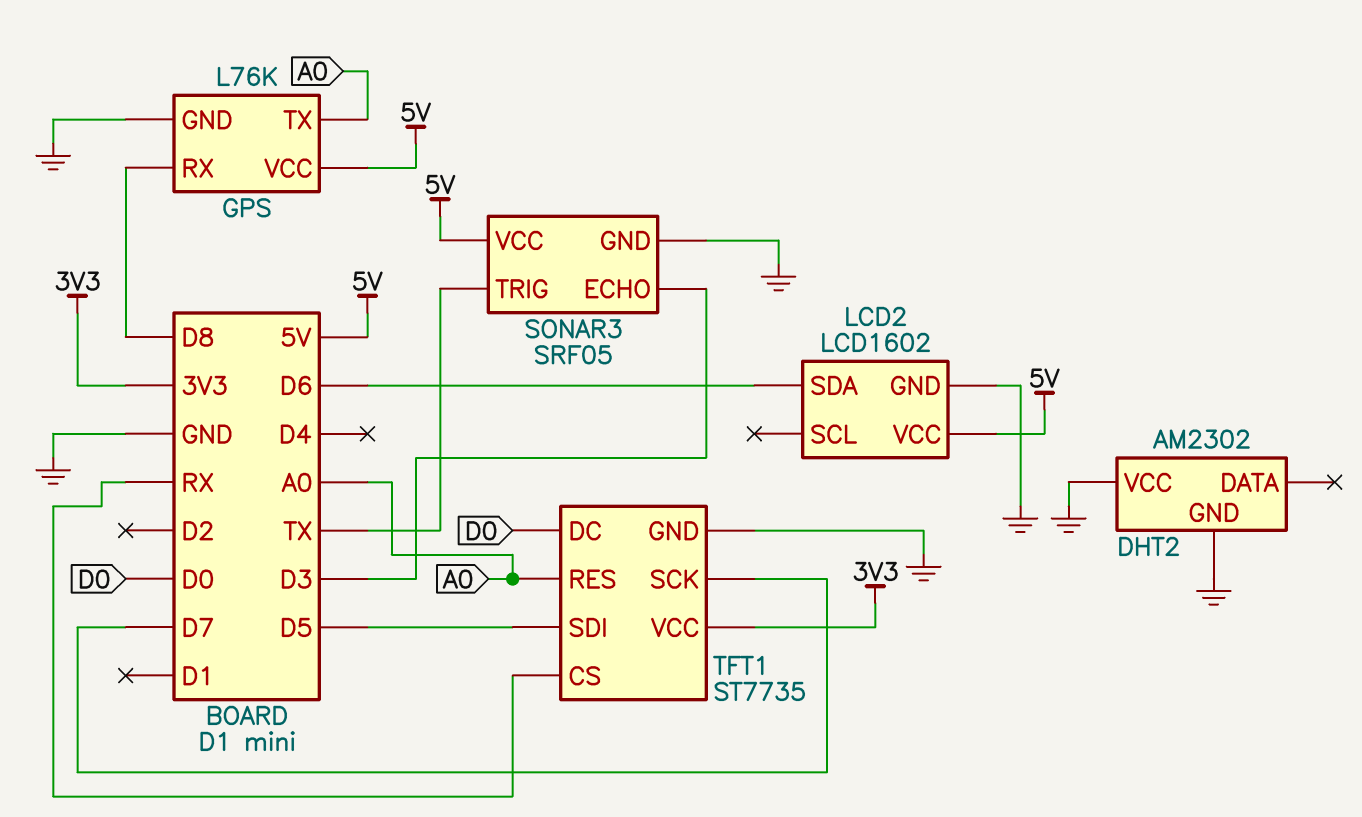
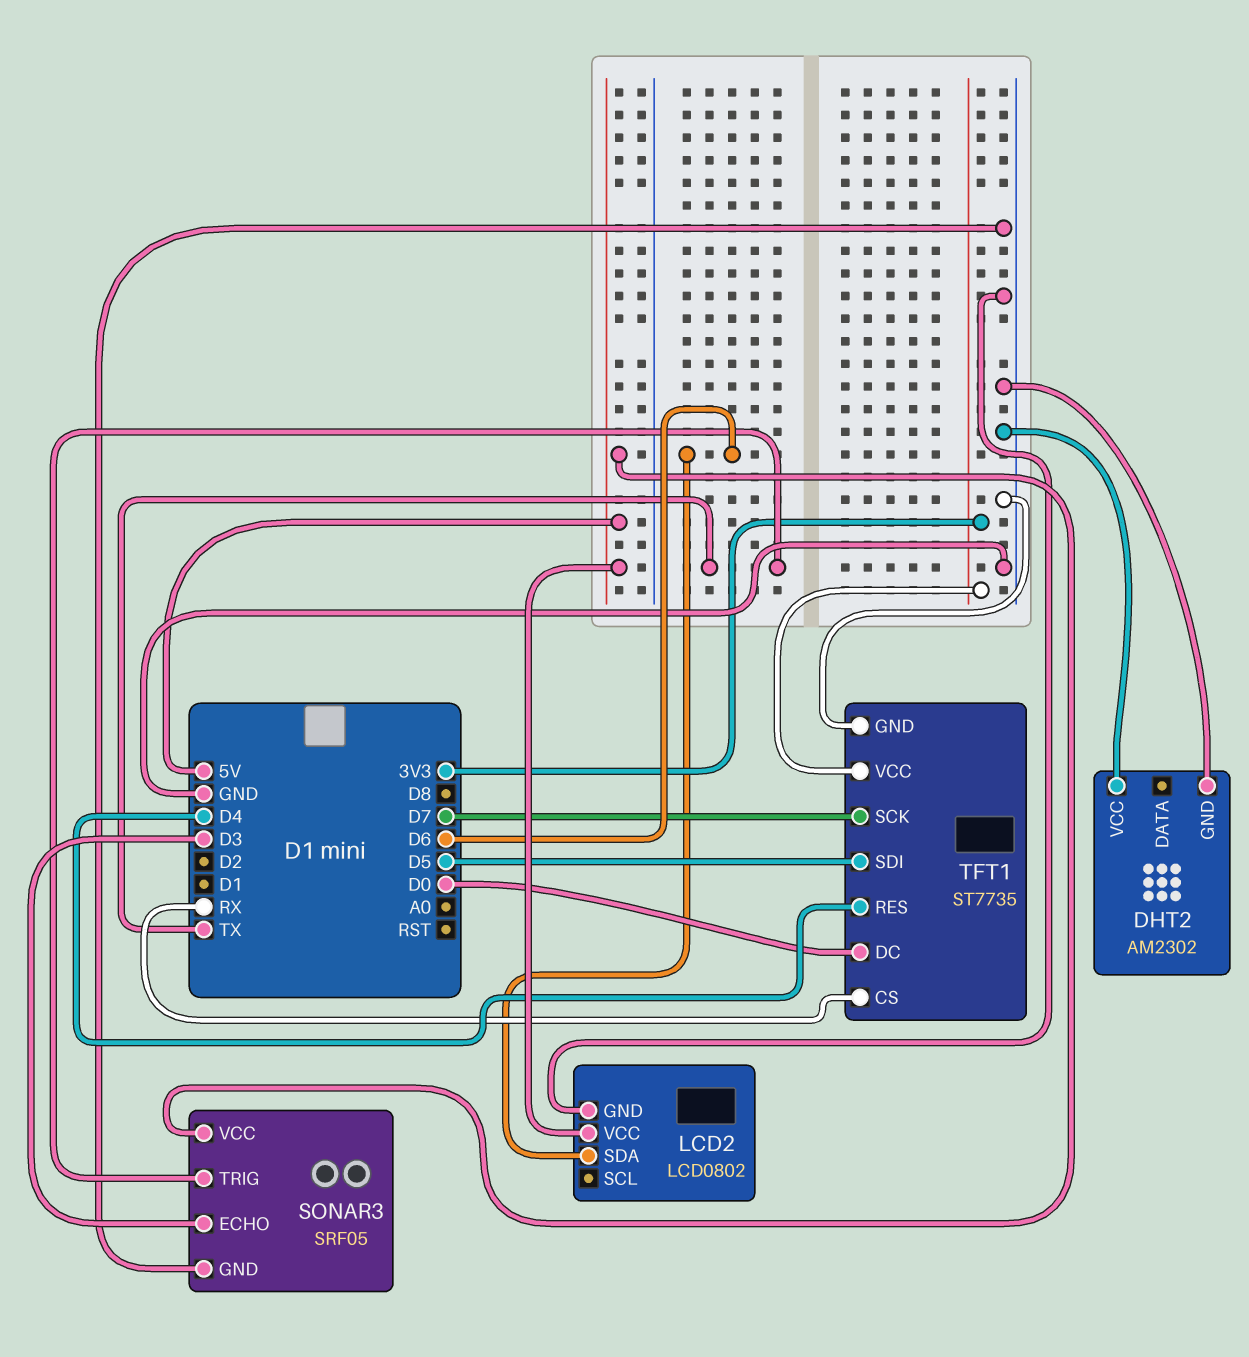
GPS: L76K -> none
GPS pin GND: GND -> none
GPS pin RX: D8 -> none
GPS pin TX: A0 -> none
GPS pin VCC: 5V -> none
LCD2: LCD1602 -> LCD0802
TFT1 pin RES: A0 -> D4

